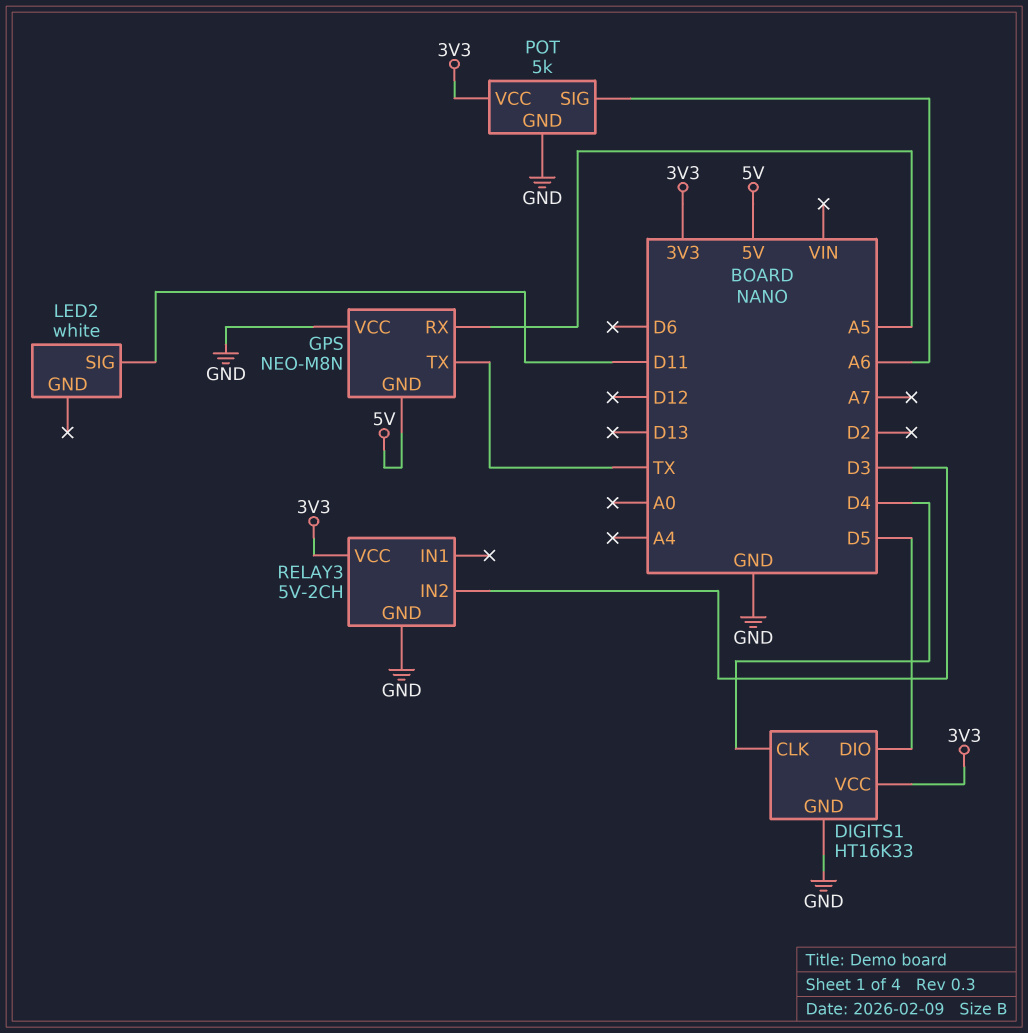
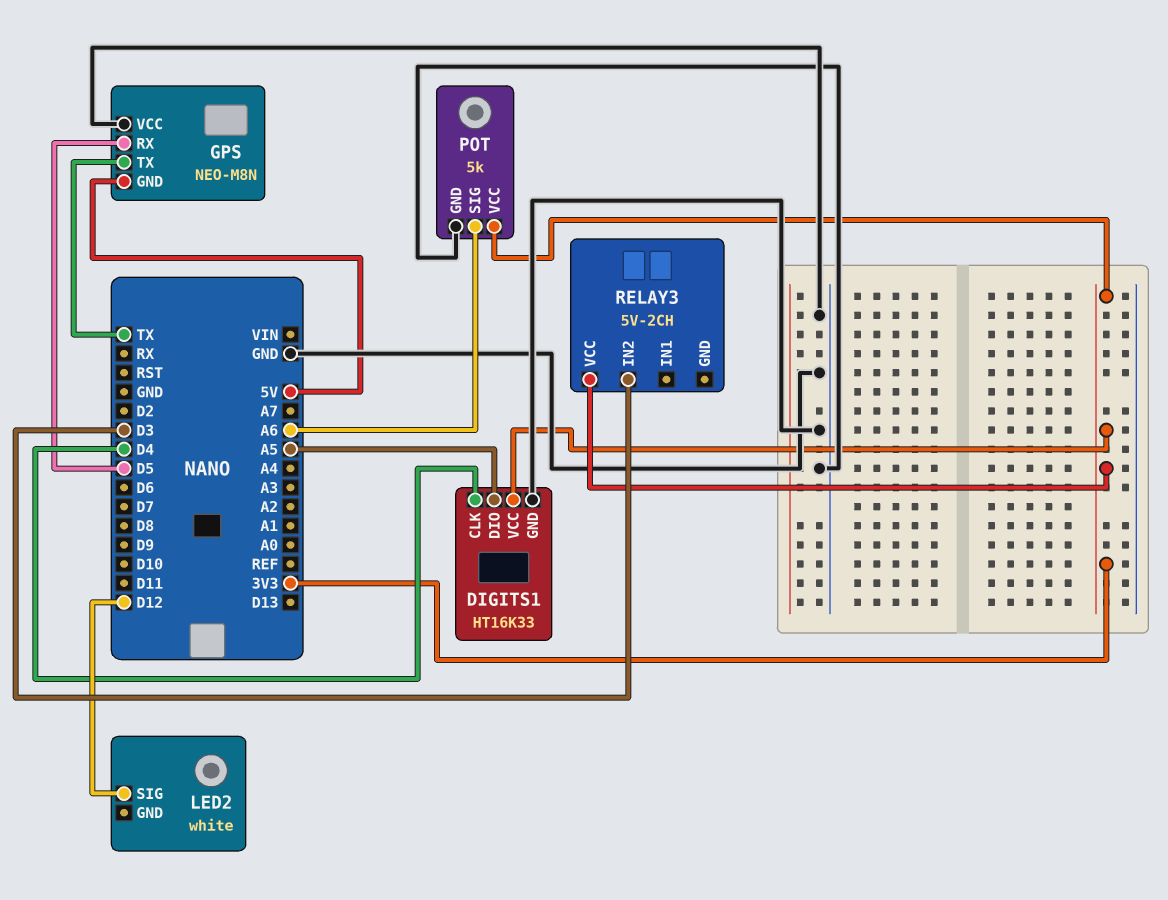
DIGITS1 pin DIO: D5 -> A5
GPS pin RX: A5 -> D5
LED2 pin SIG: D11 -> D12
RELAY3 pin GND: GND -> none

